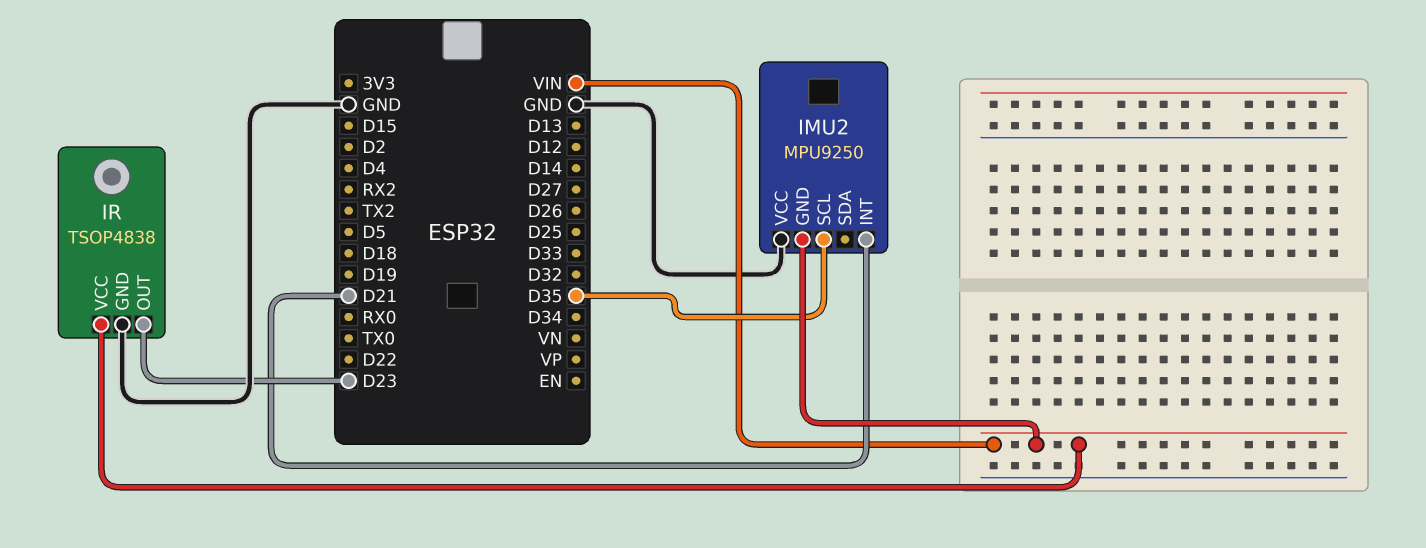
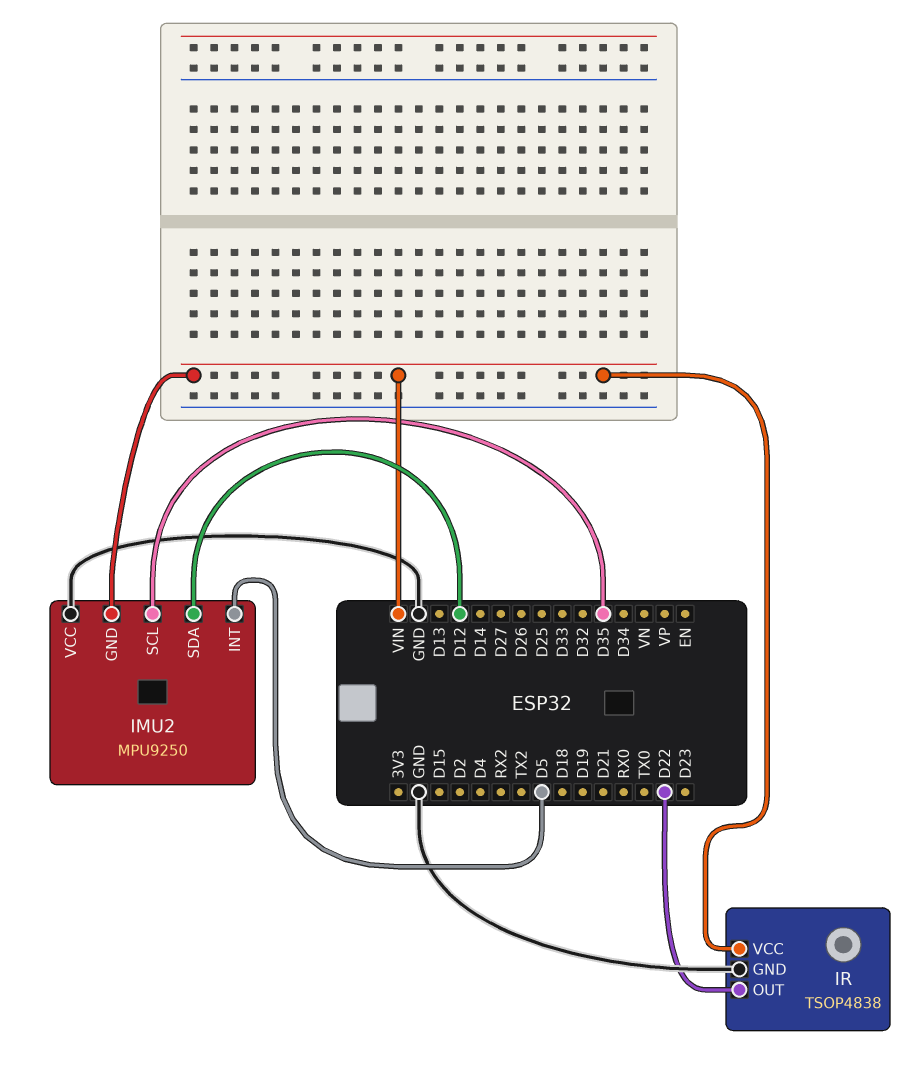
IMU2 pin INT: D21 -> D5
IMU2 pin SDA: none -> D12
IR pin OUT: D23 -> D22

